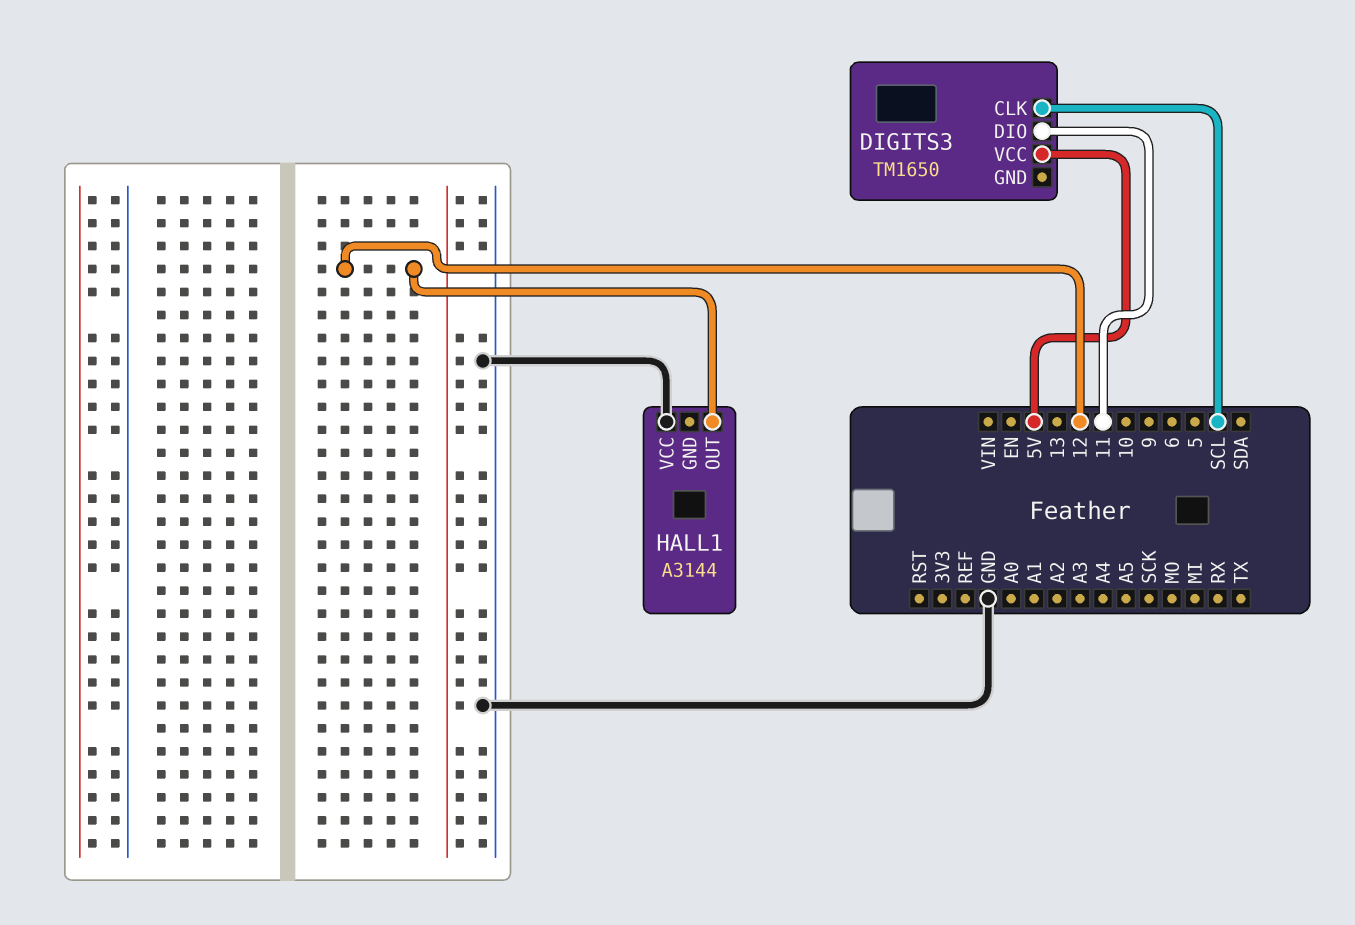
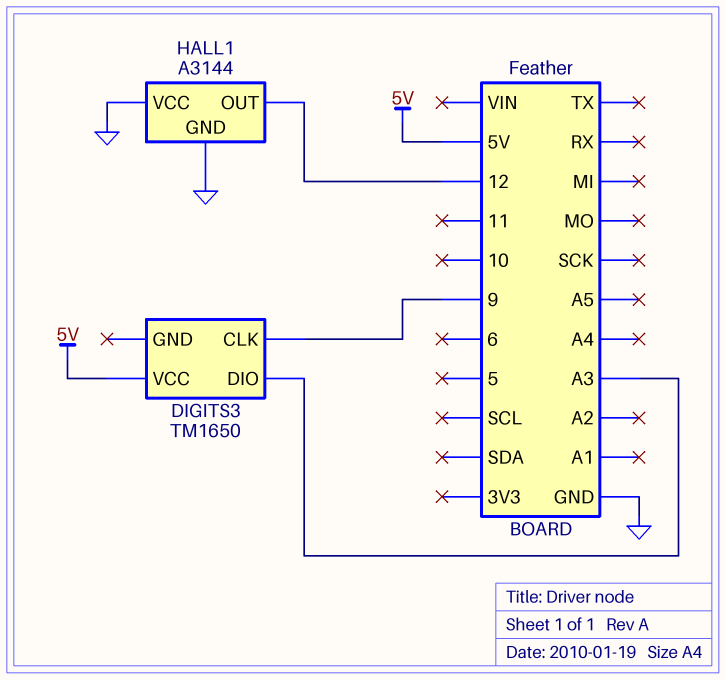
DIGITS3 pin CLK: SCL -> 9
DIGITS3 pin DIO: 11 -> A3
HALL1 pin GND: none -> GND

